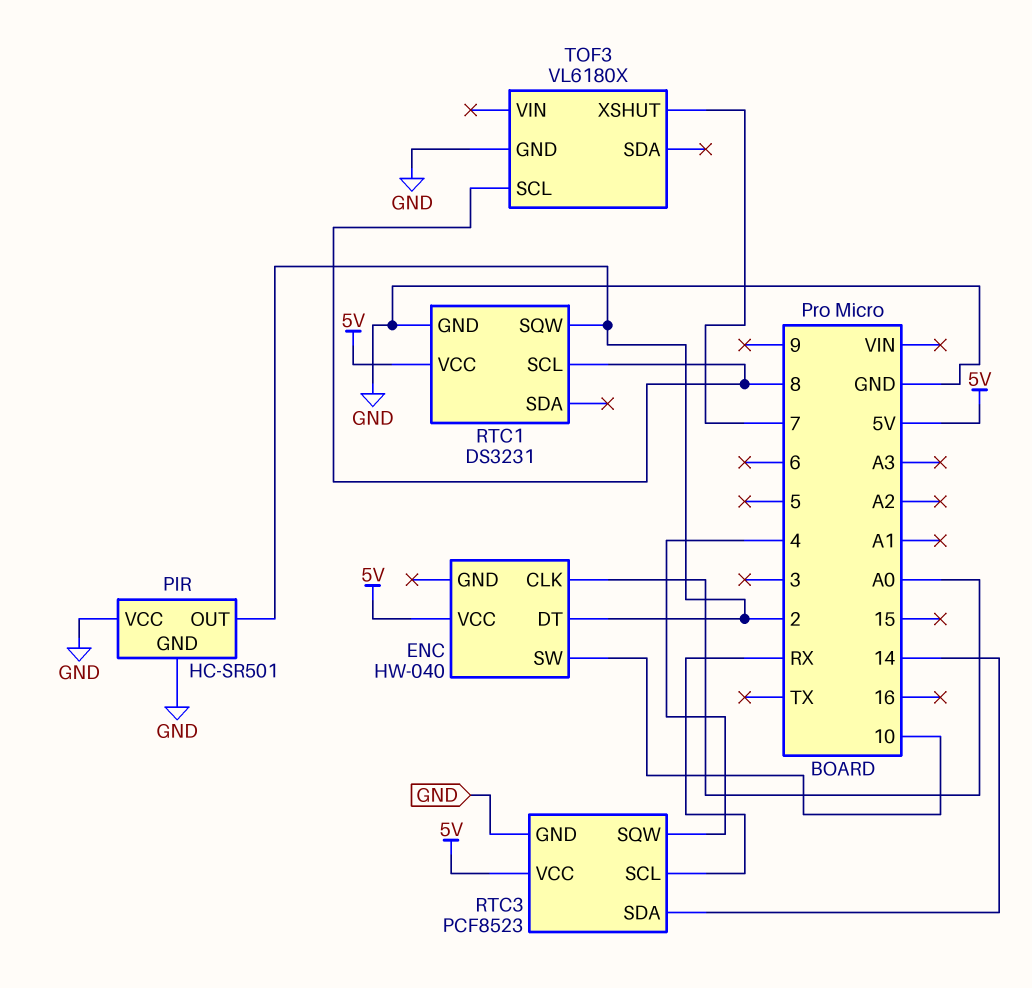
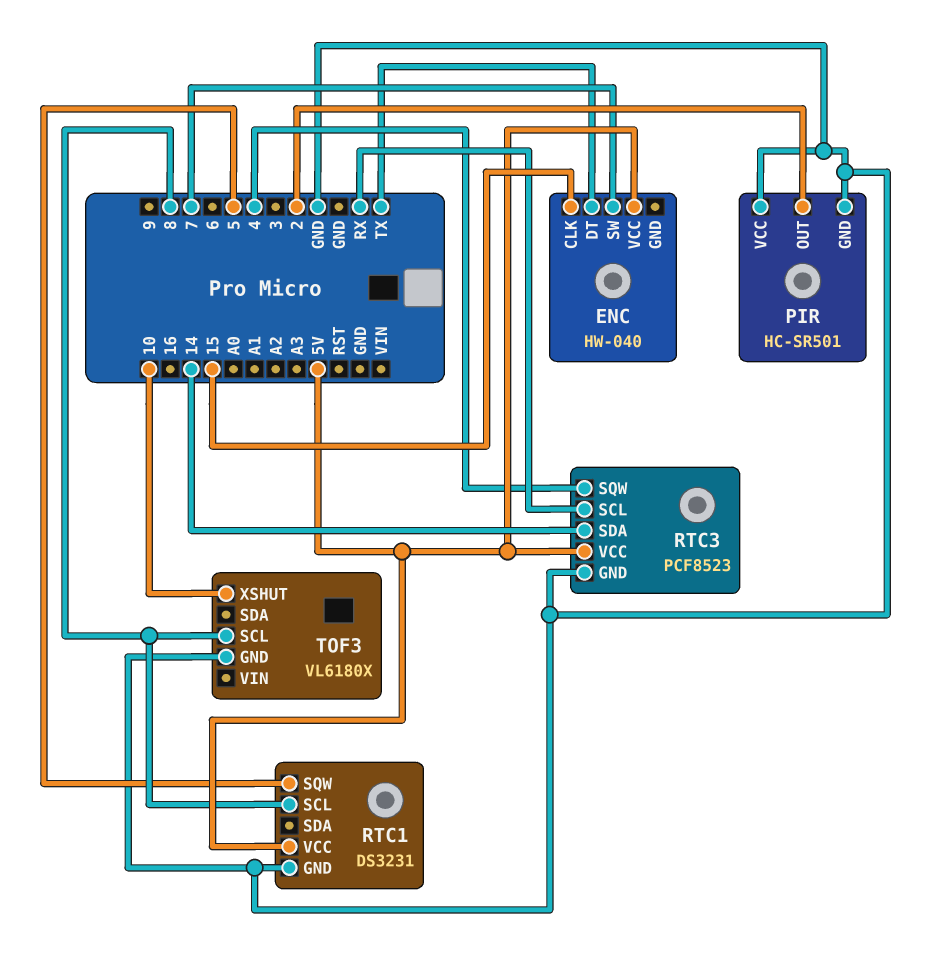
ENC pin CLK: A0 -> 15
ENC pin DT: 2 -> TX
ENC pin SW: 10 -> 7
RTC1 pin SQW: 2 -> 5
TOF3 pin XSHUT: 7 -> 10

